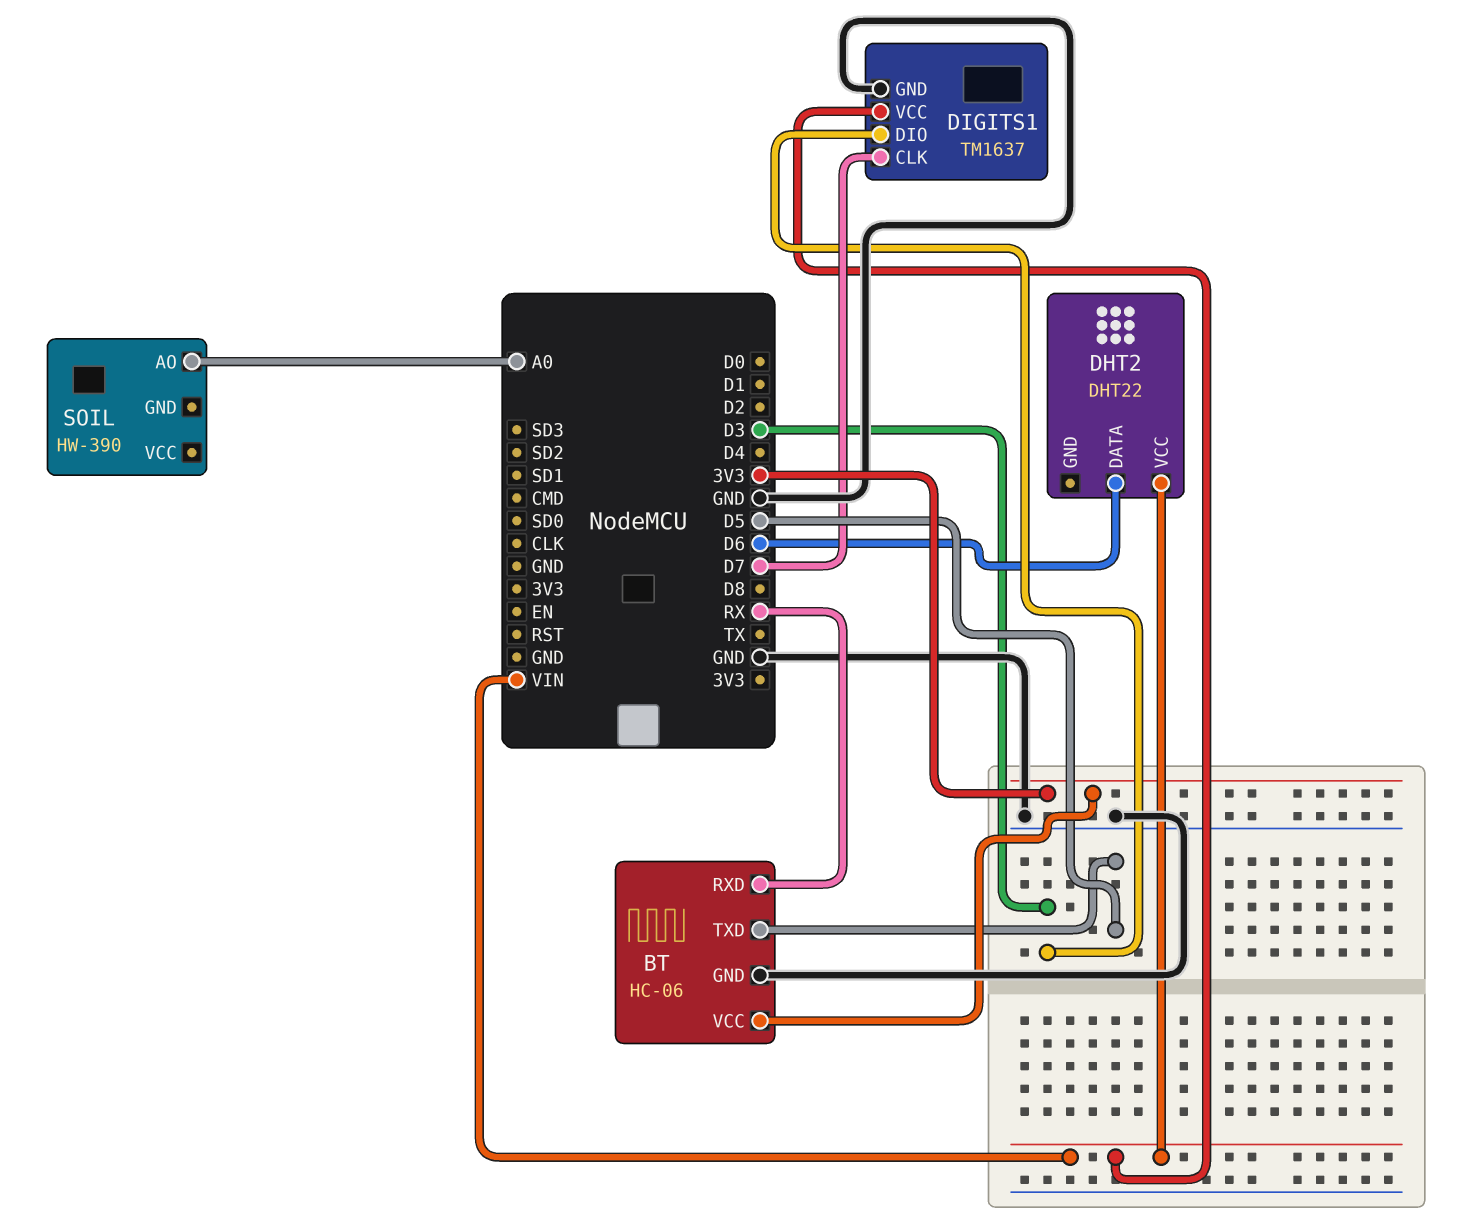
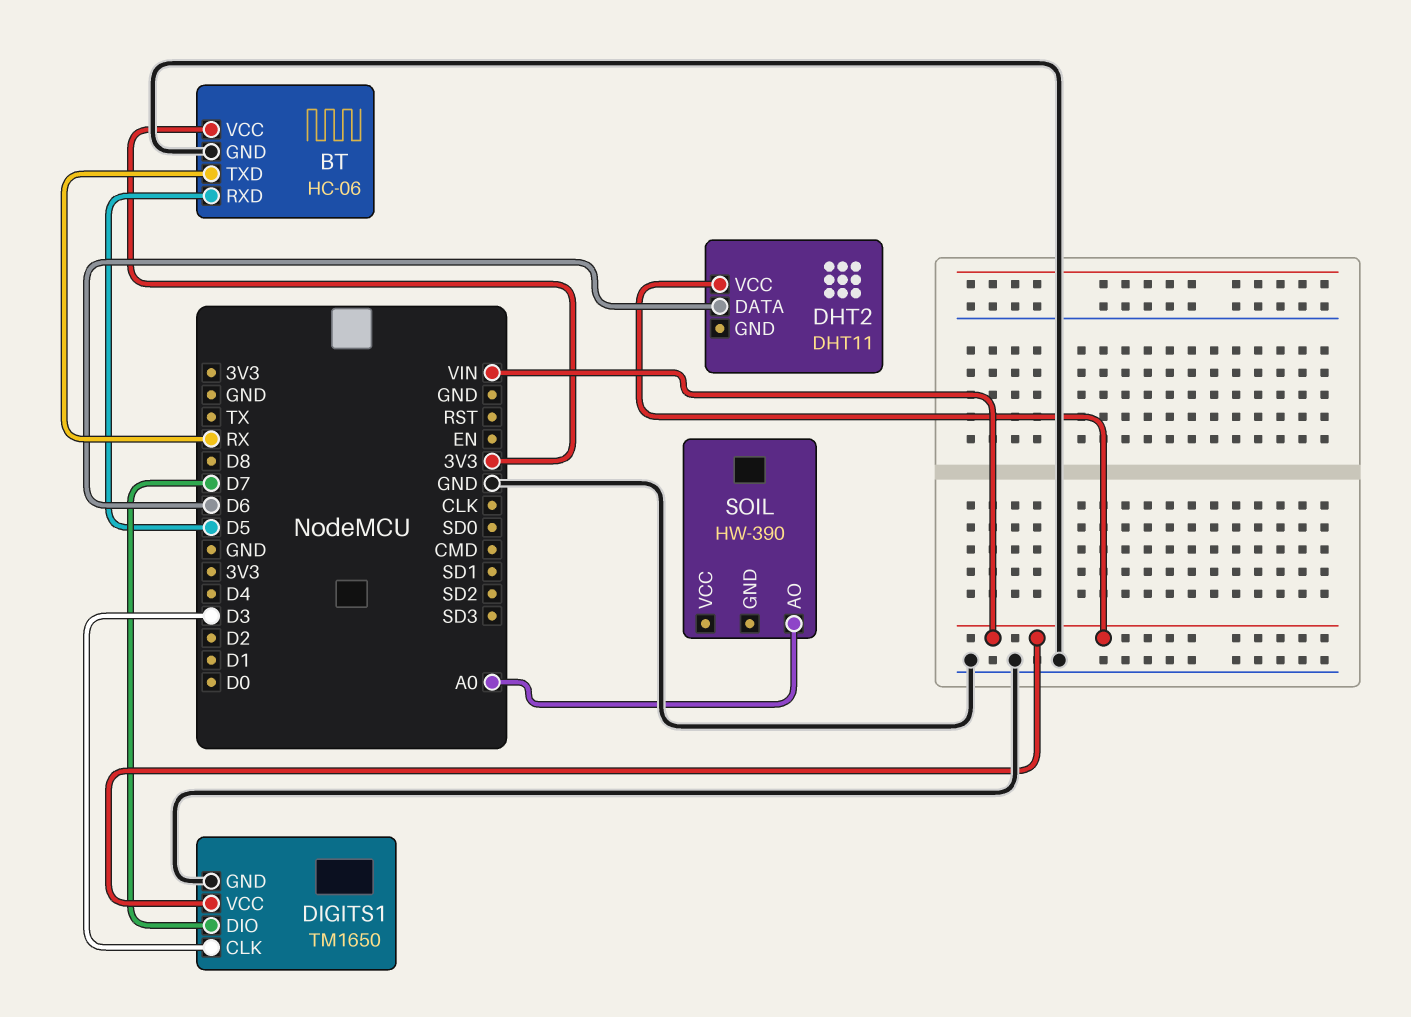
BT pin RXD: RX -> D5
BT pin TXD: D5 -> RX
DHT2: DHT22 -> DHT11
DIGITS1: TM1637 -> TM1650
DIGITS1 pin CLK: D7 -> D3
DIGITS1 pin DIO: D3 -> D7

